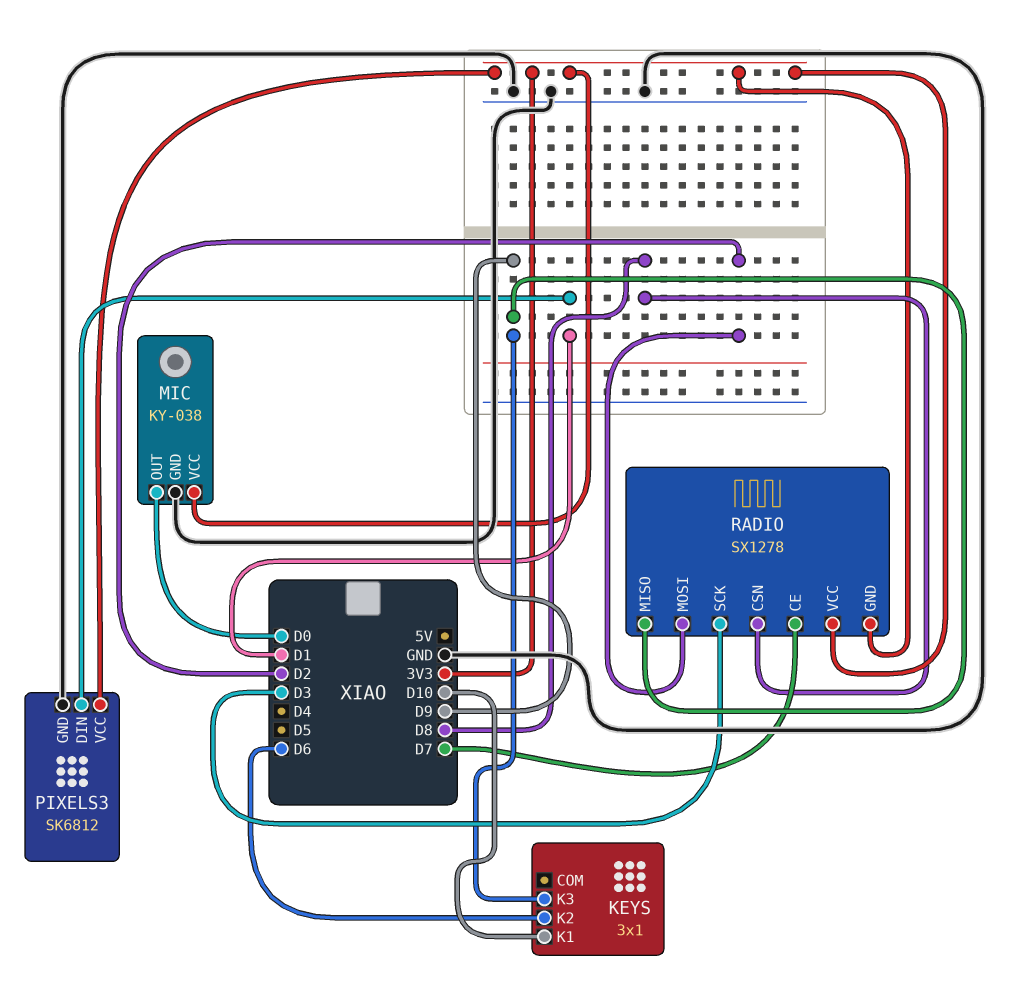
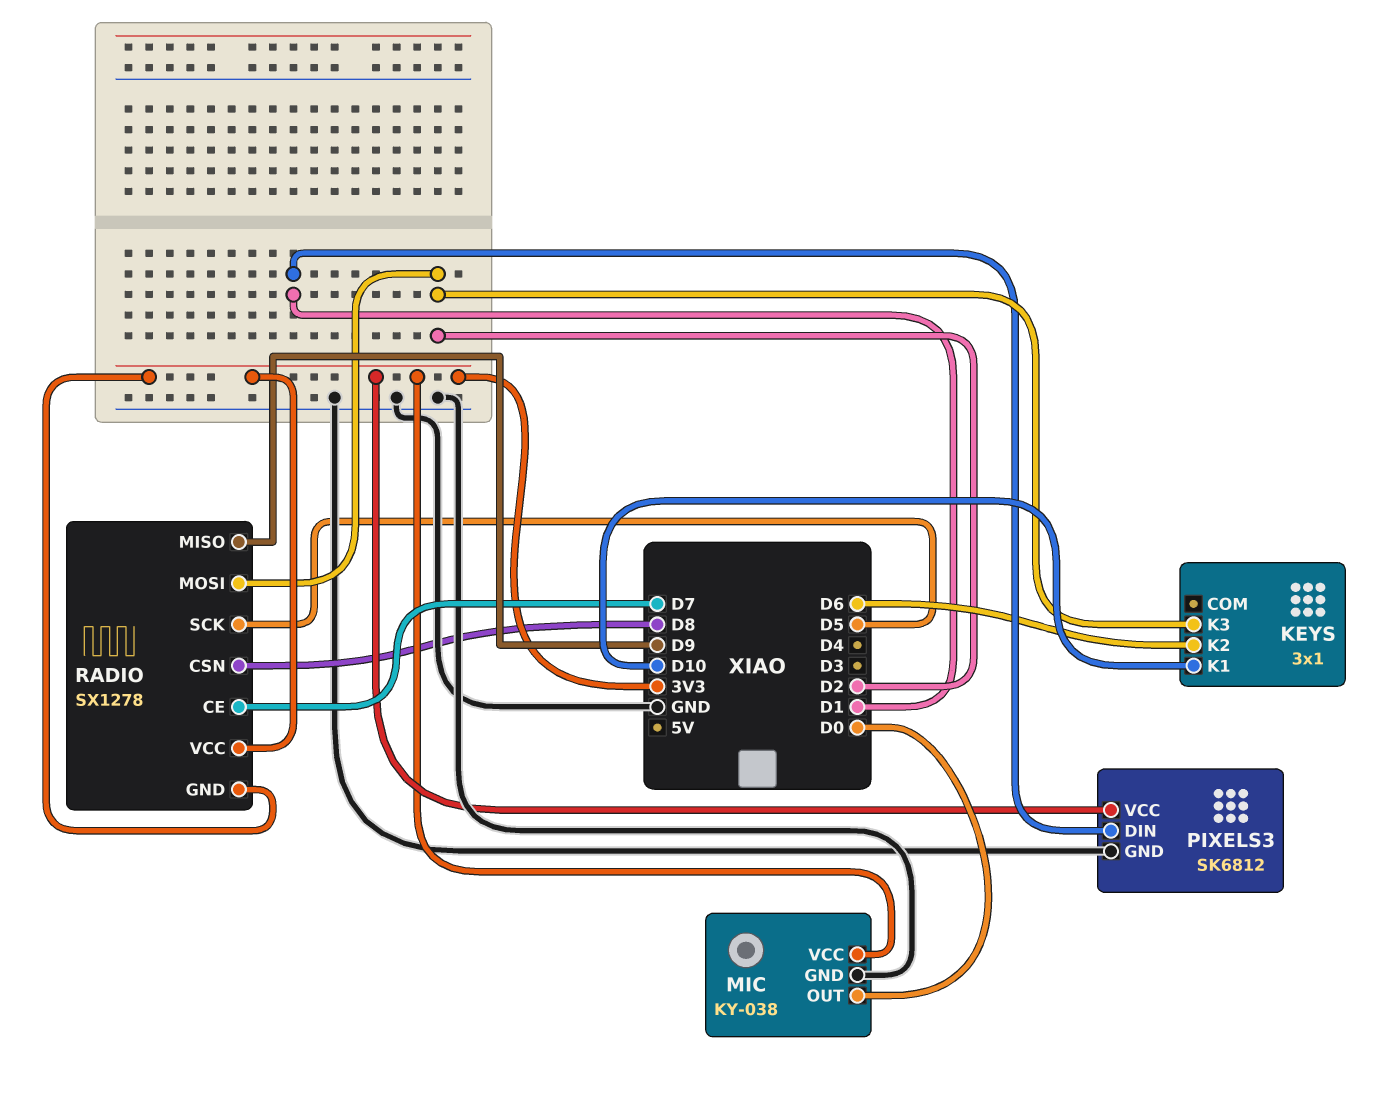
KEYS pin K3: D9 -> D2
RADIO pin SCK: D3 -> D5

